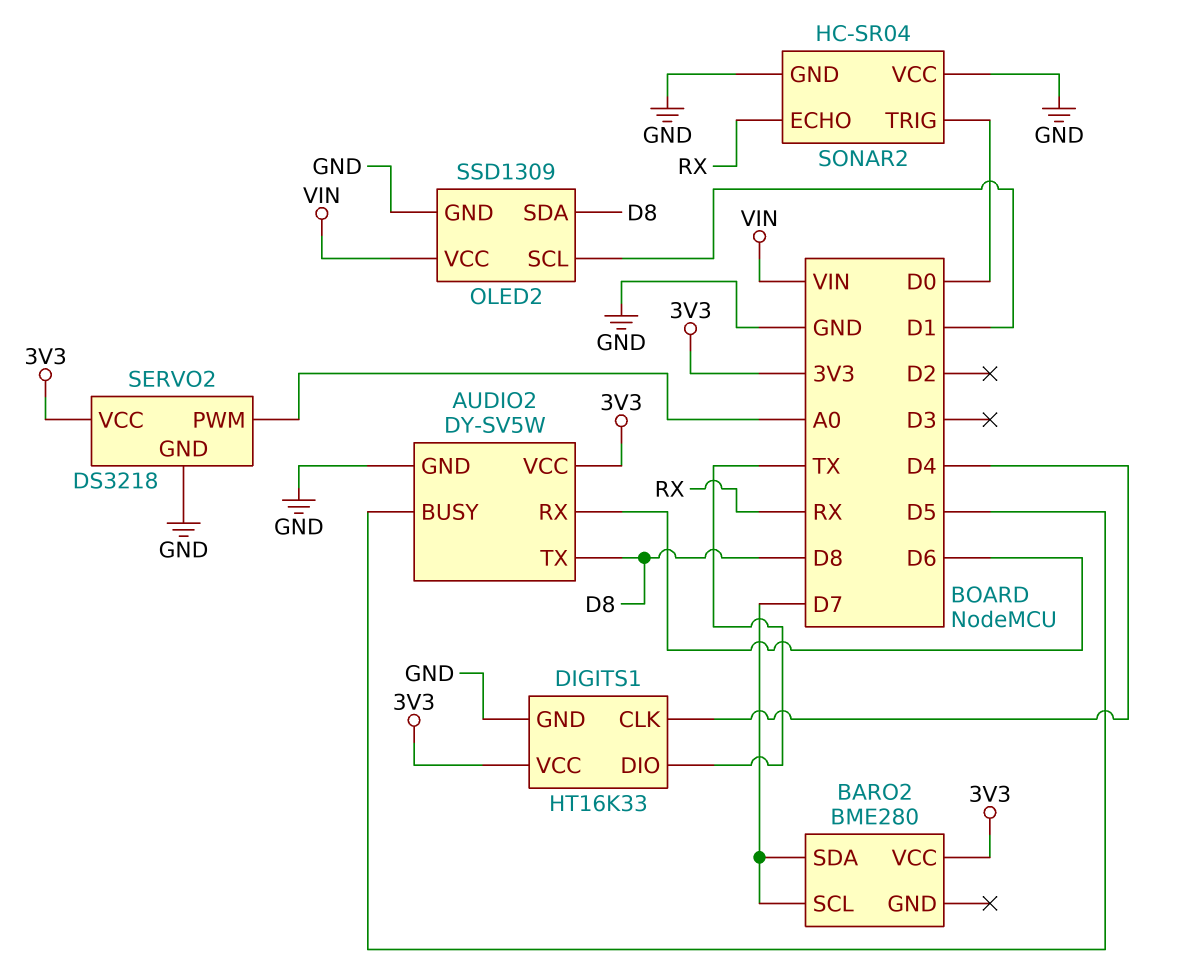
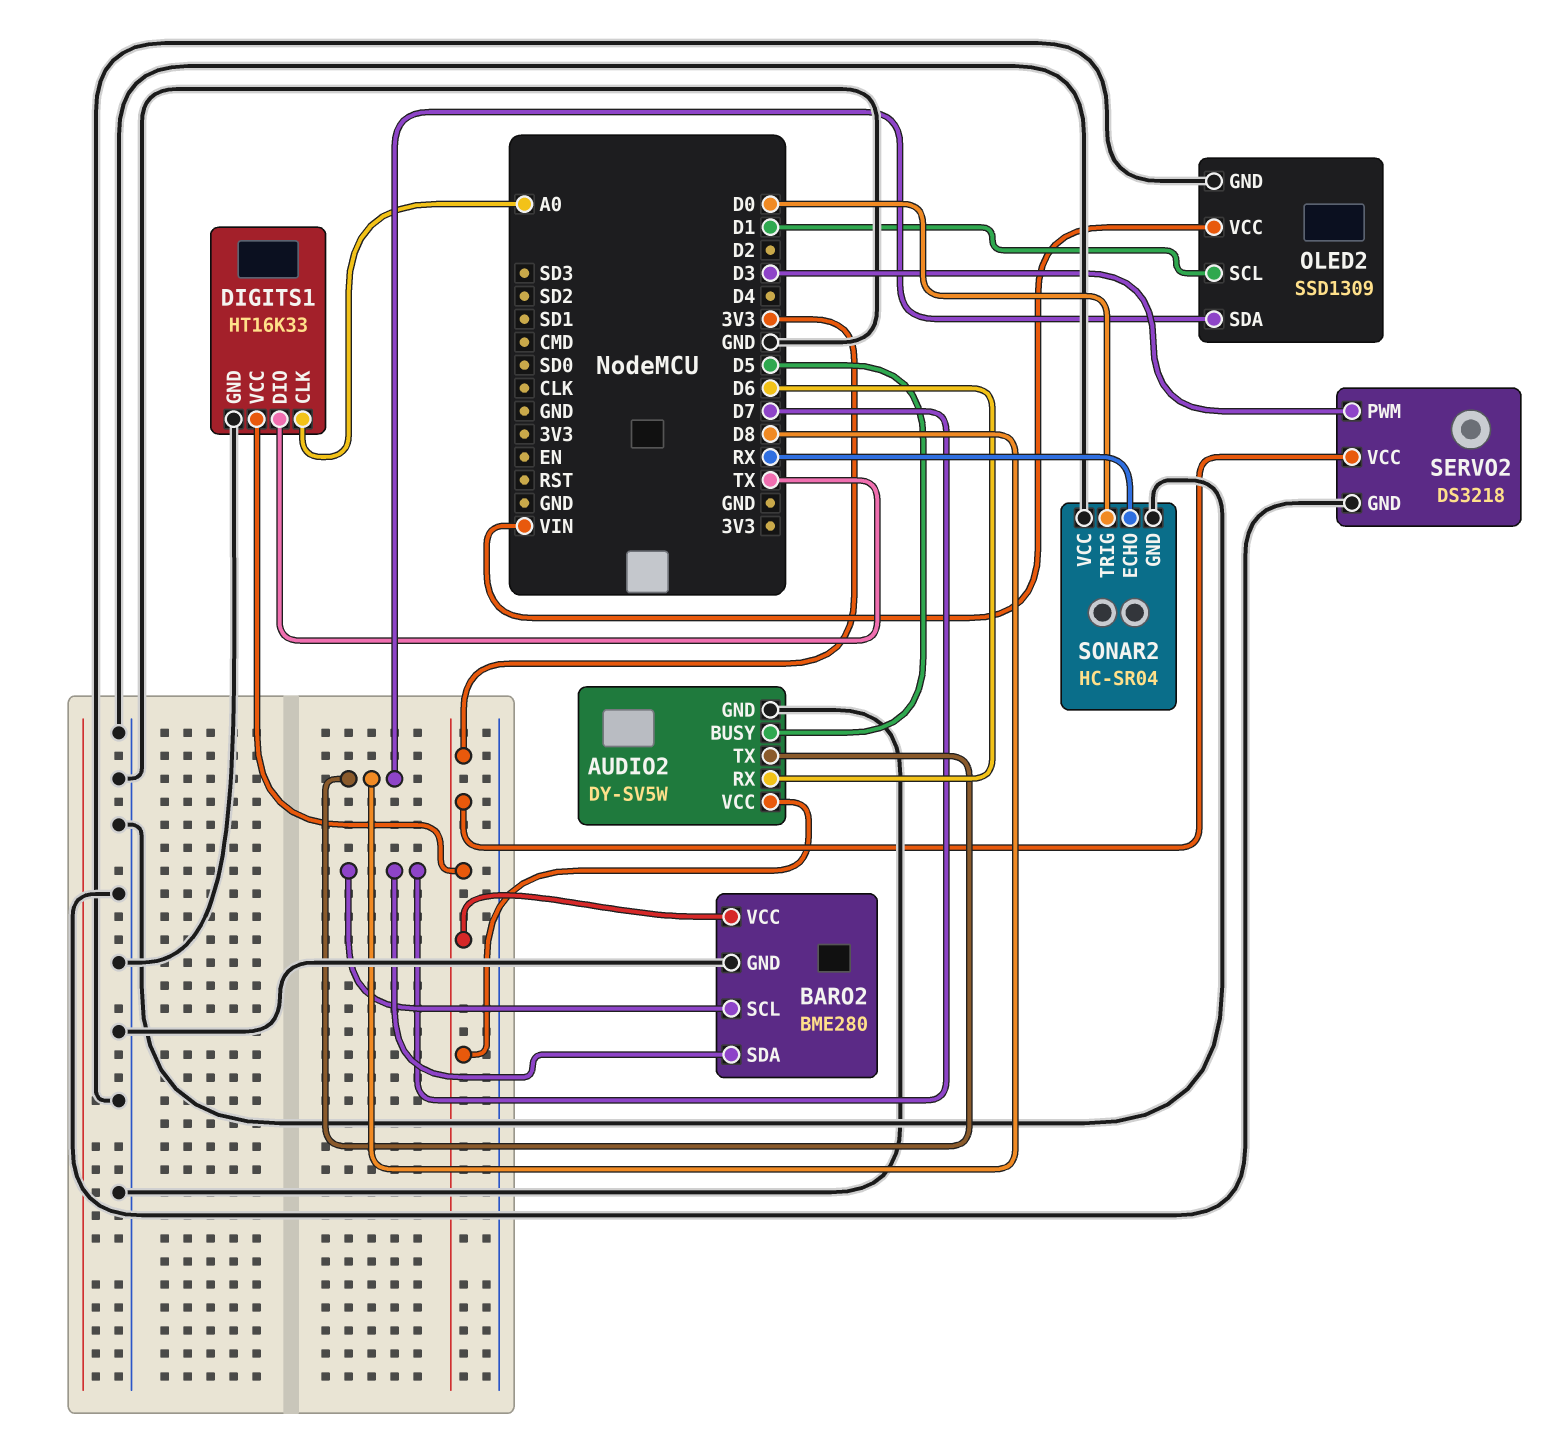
BARO2 pin GND: none -> GND
DIGITS1 pin CLK: D4 -> A0
SERVO2 pin PWM: A0 -> D3

